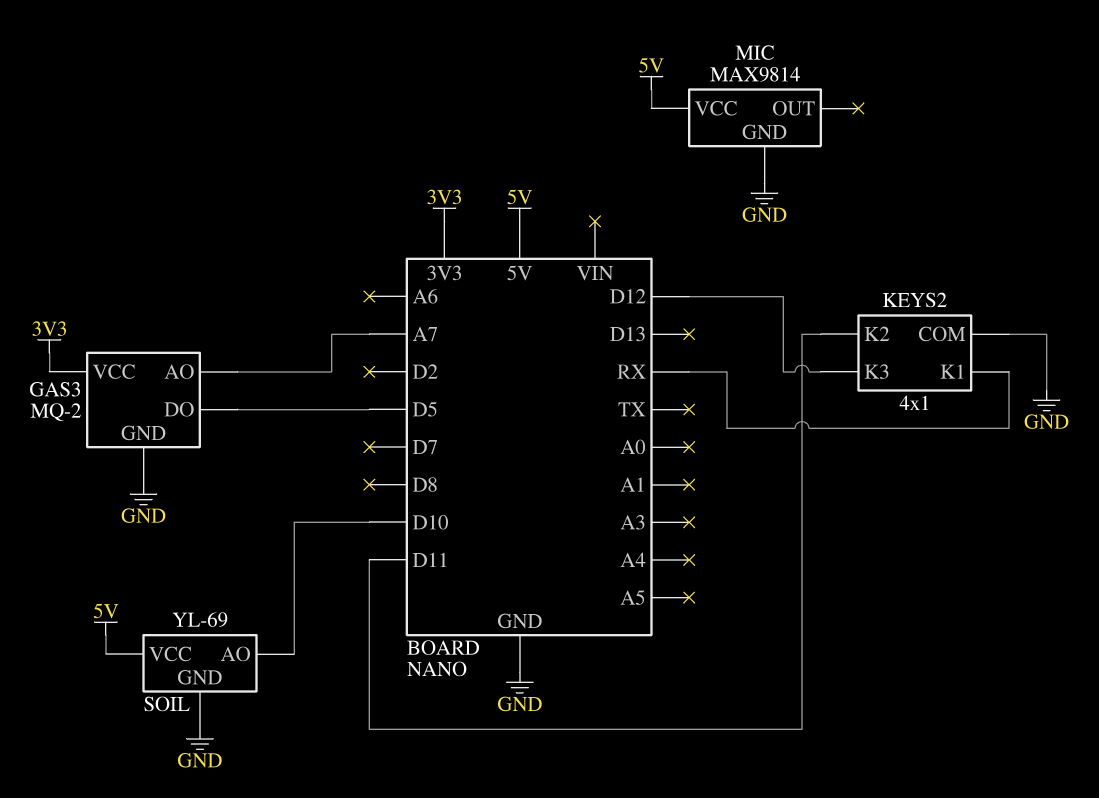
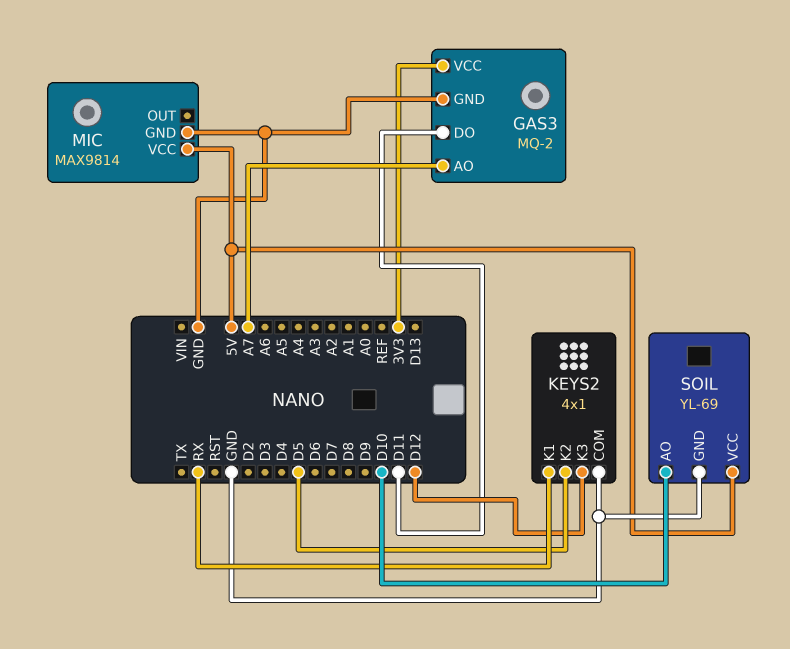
GAS3 pin DO: D5 -> D11
KEYS2 pin K2: D11 -> D5

